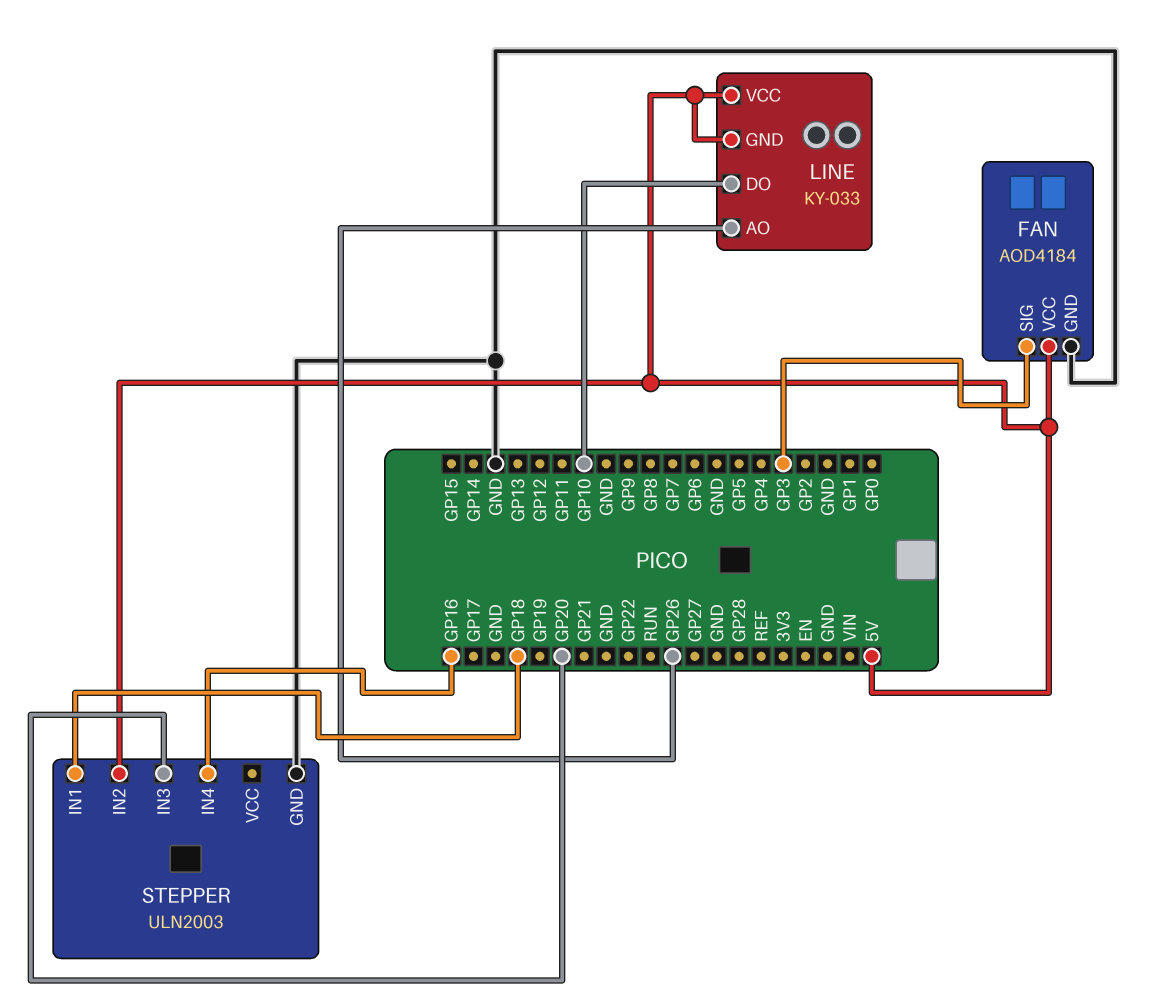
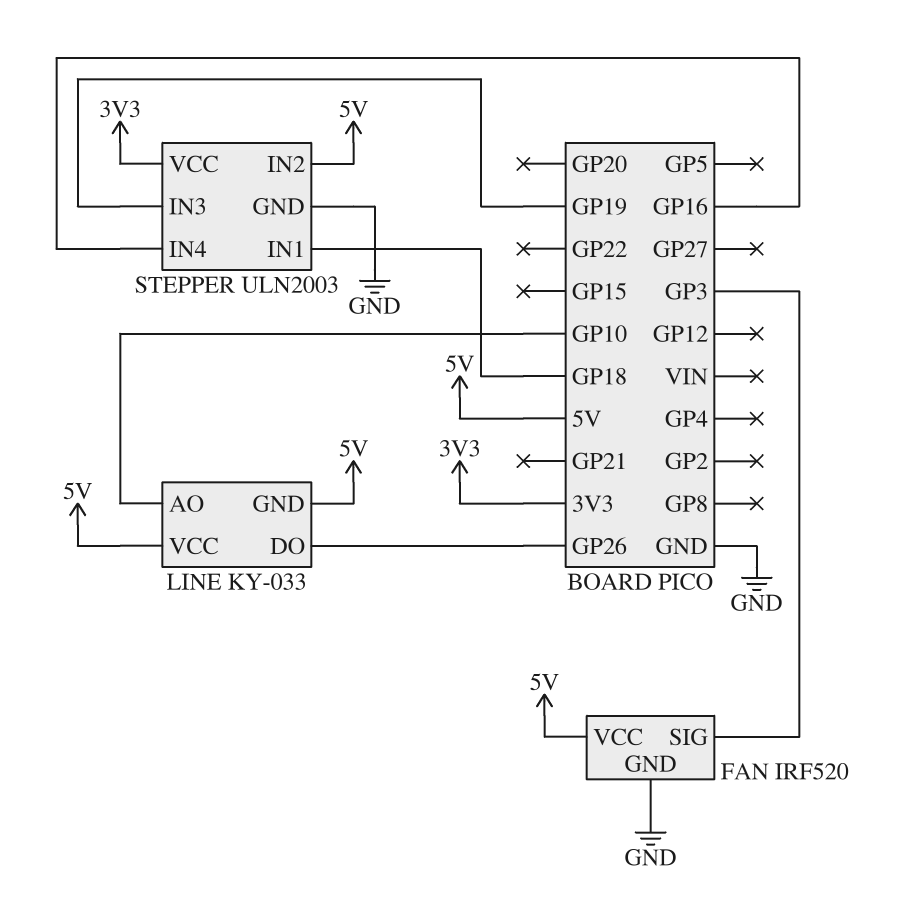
FAN: AOD4184 -> IRF520
LINE pin AO: GP26 -> GP10
LINE pin DO: GP10 -> GP26
STEPPER pin IN3: GP20 -> GP19
STEPPER pin VCC: none -> 3V3

